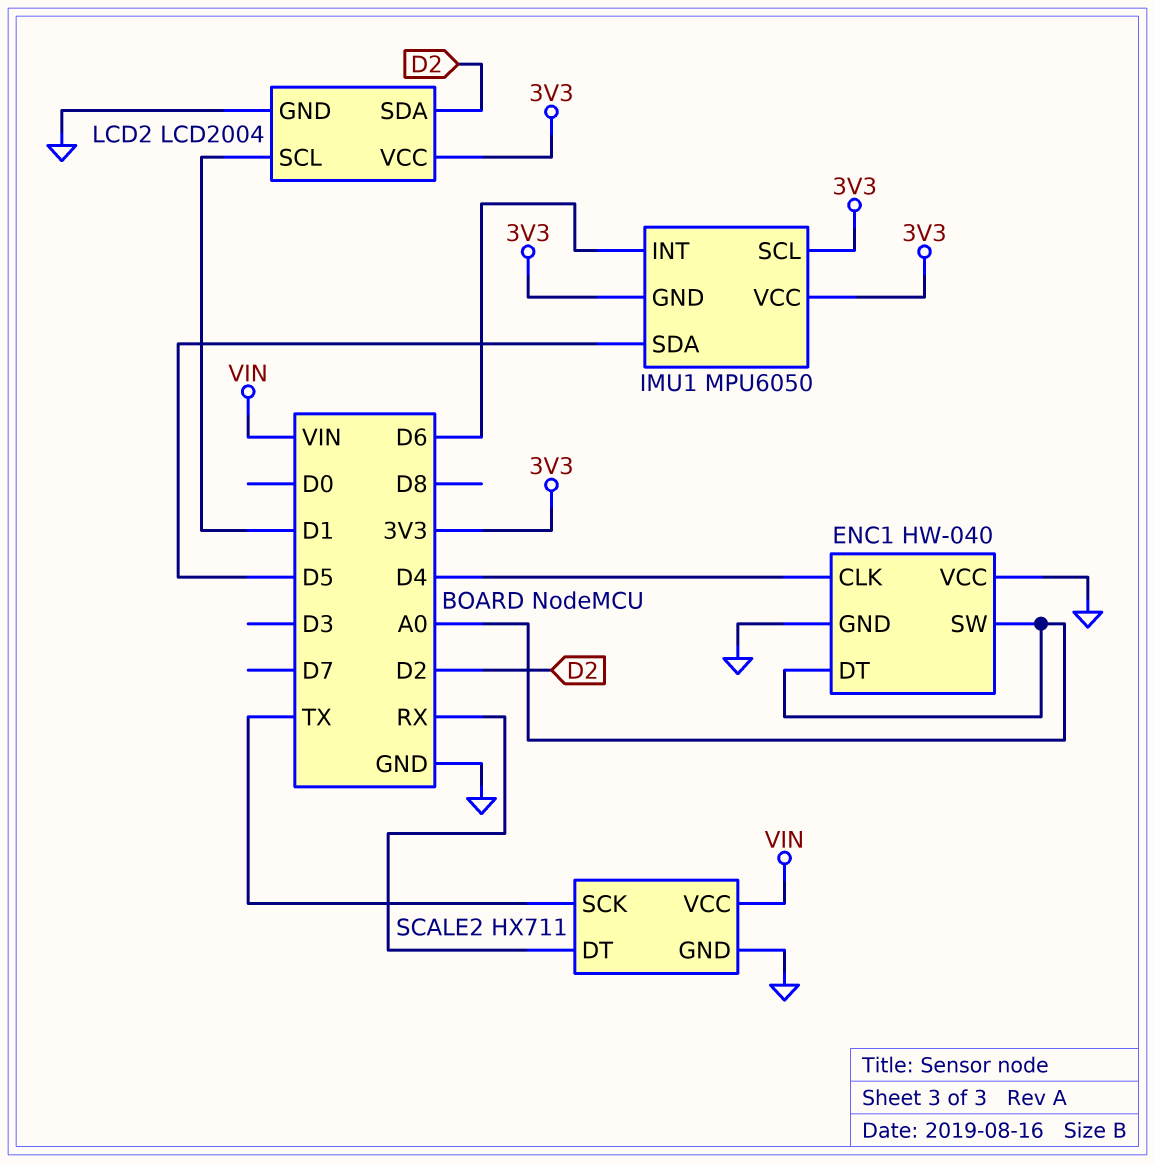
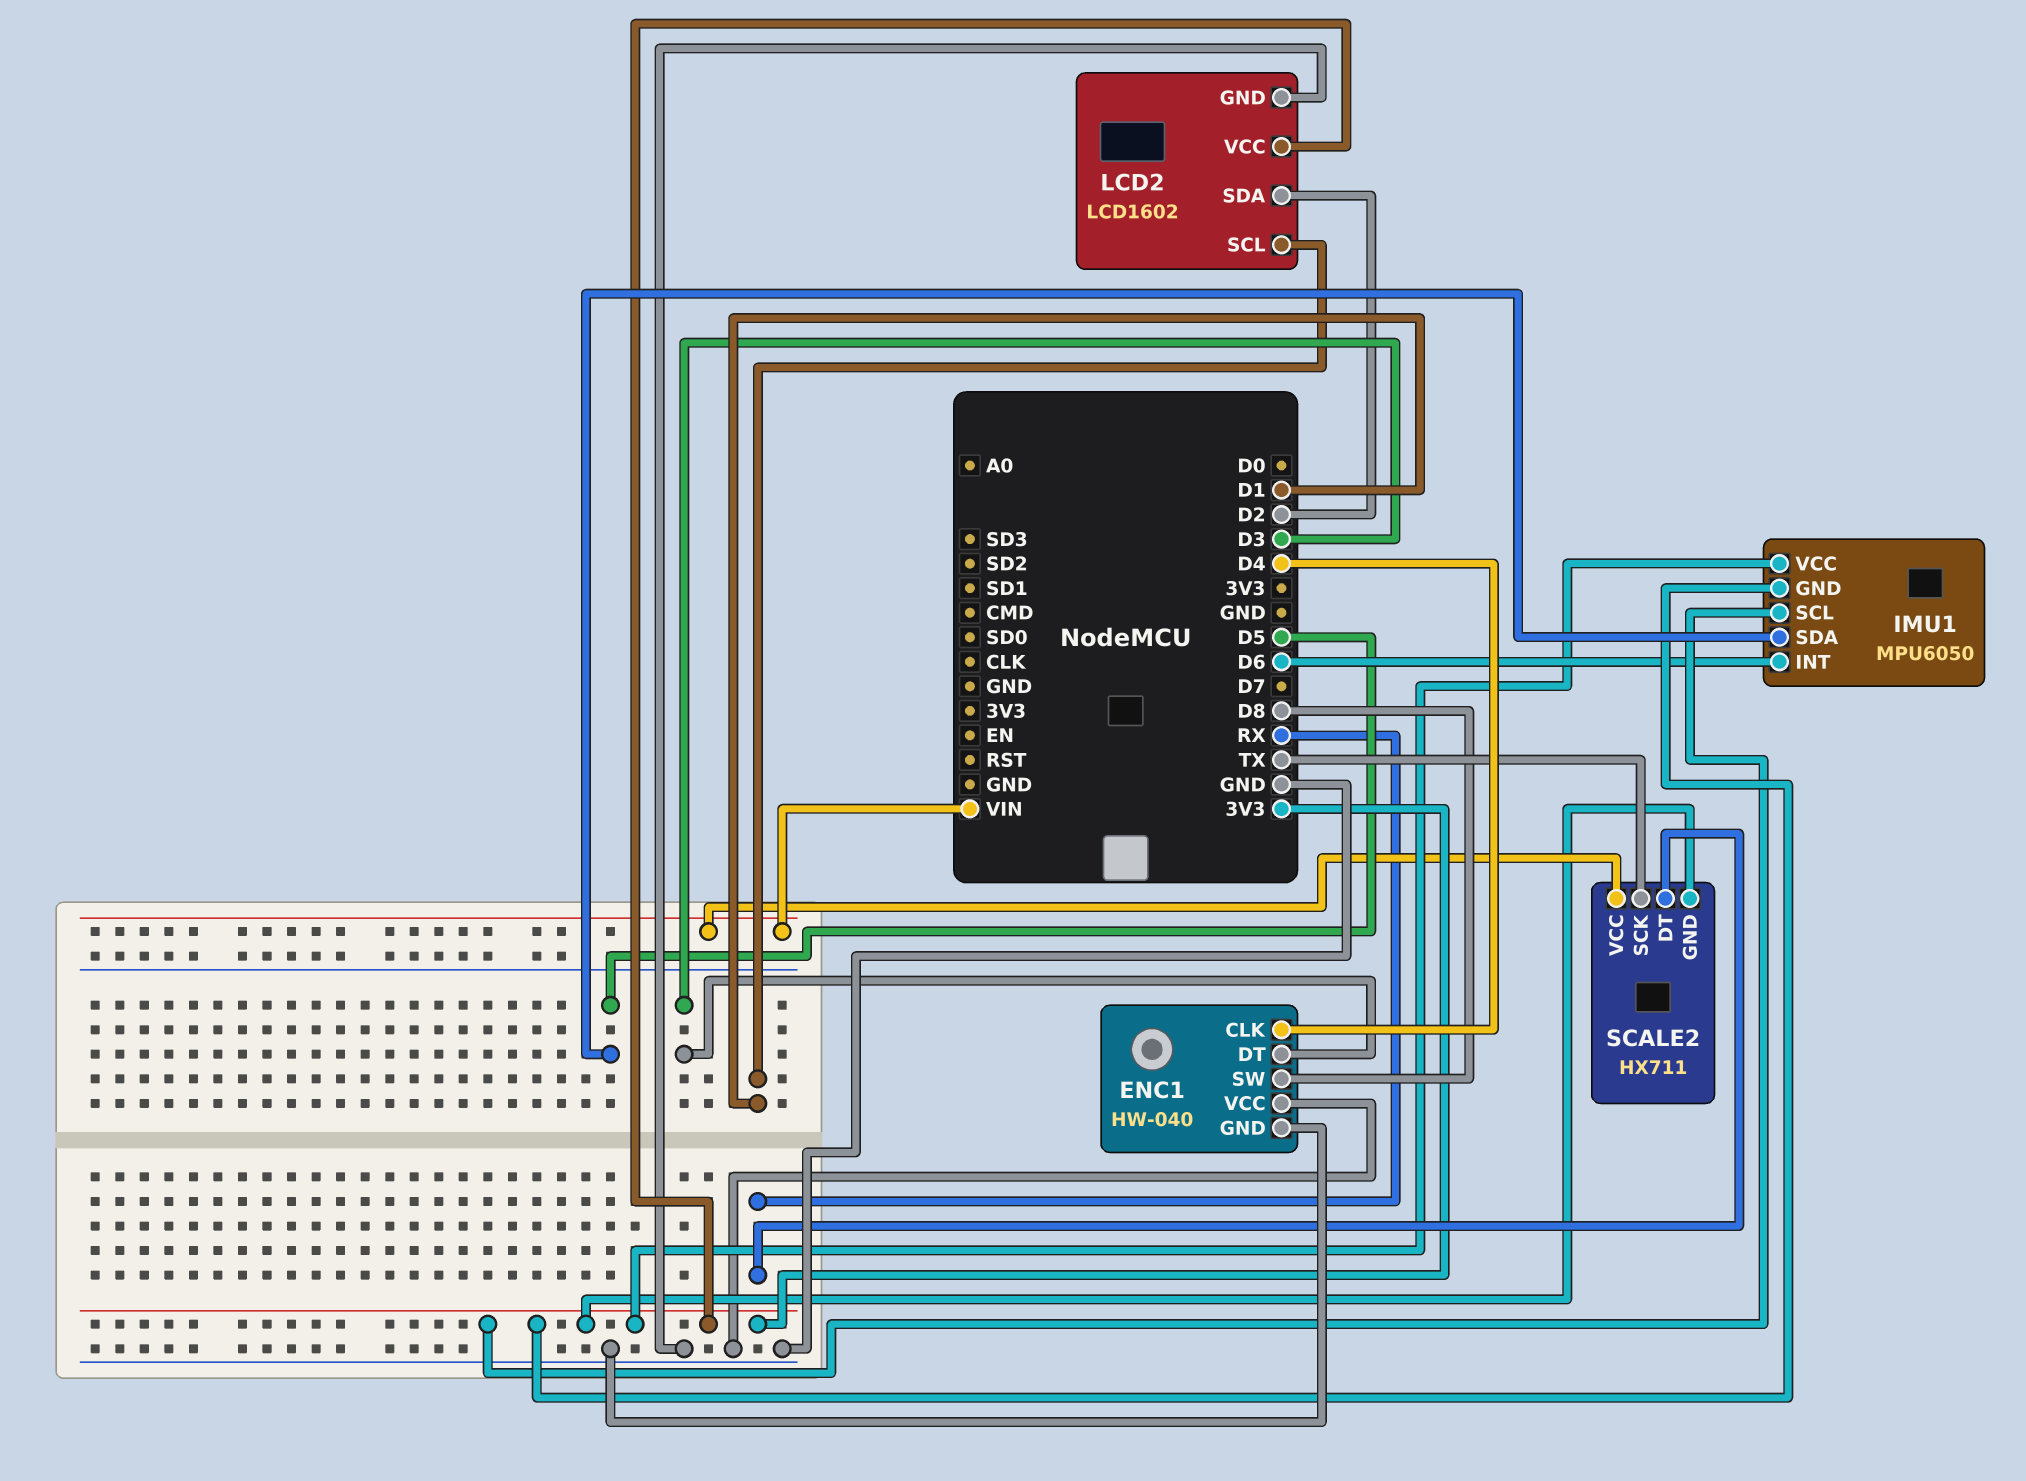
ENC1 pin DT: A0 -> D3
ENC1 pin SW: A0 -> D8
LCD2: LCD2004 -> LCD1602
SCALE2 pin GND: GND -> 3V3

